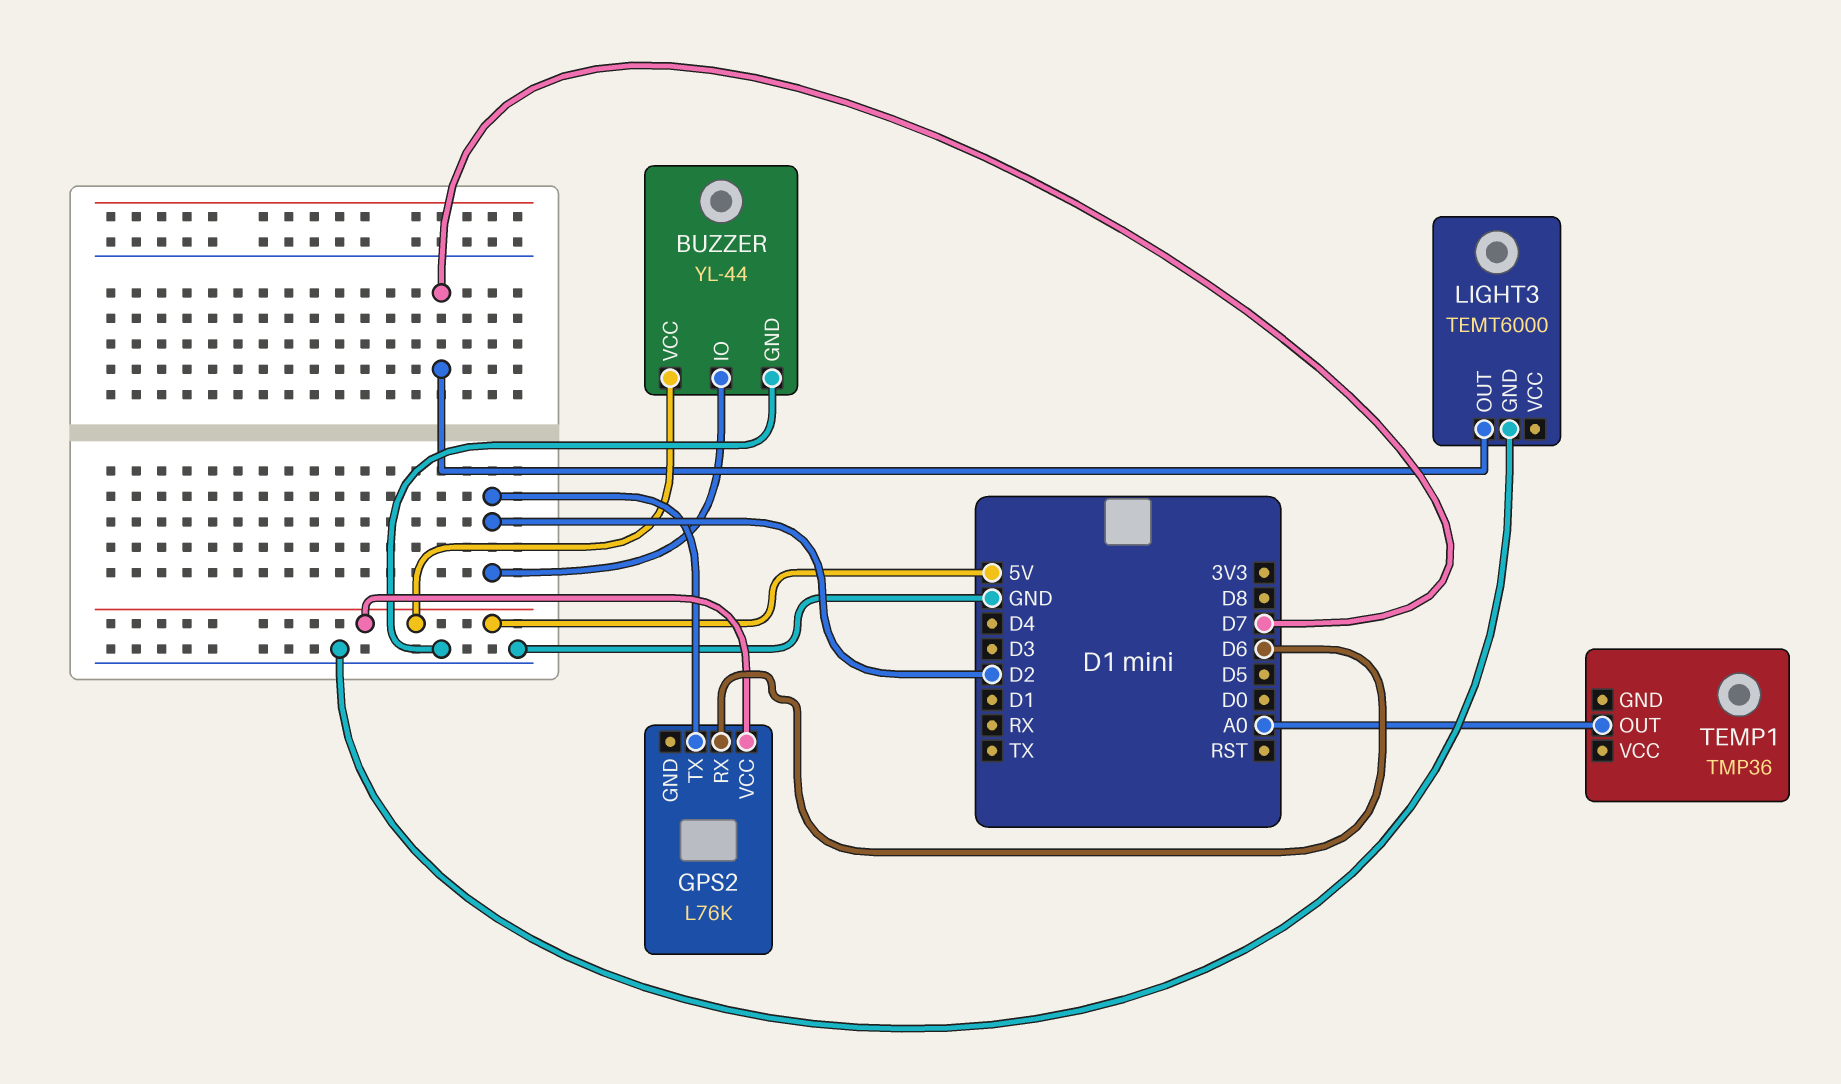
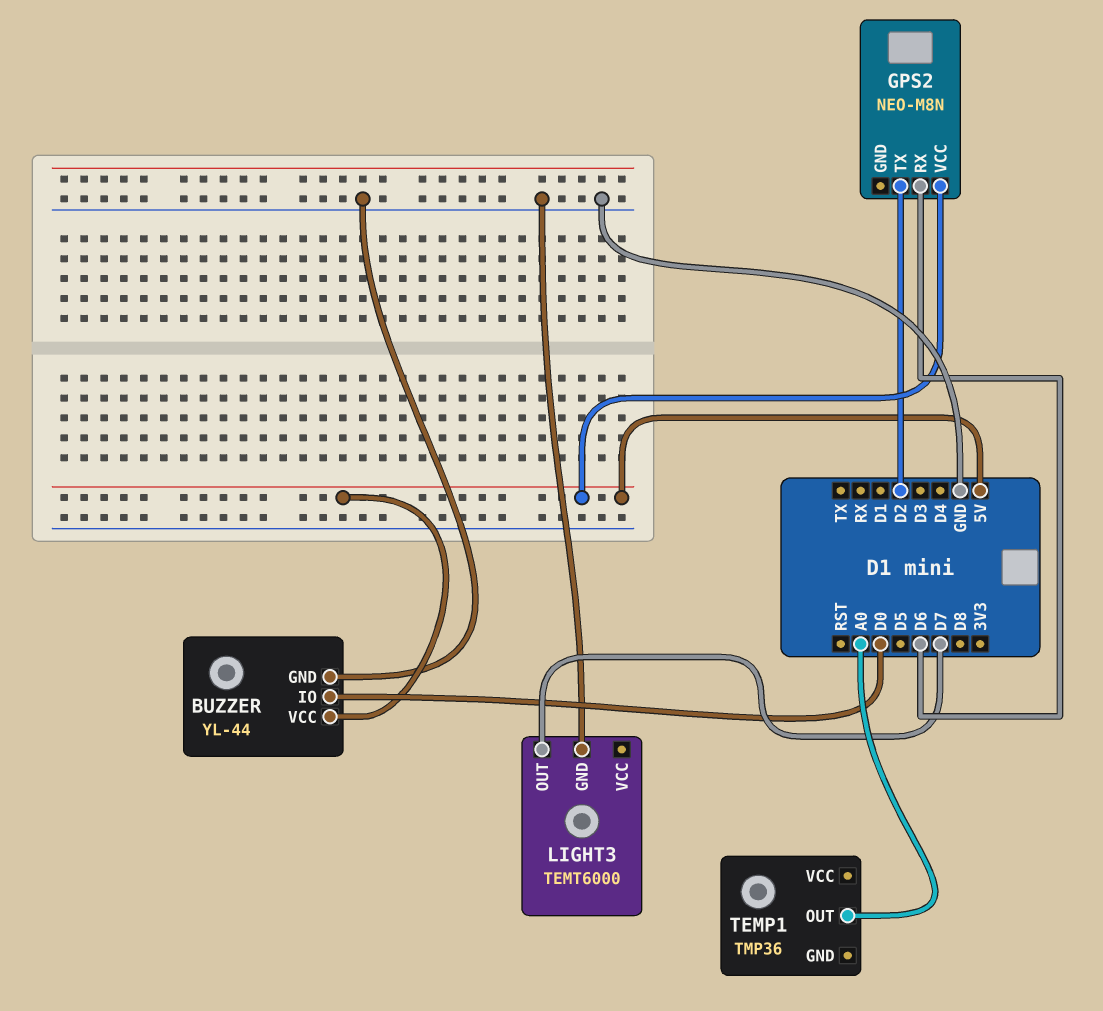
BUZZER pin IO: D2 -> D0
GPS2: L76K -> NEO-M8N

